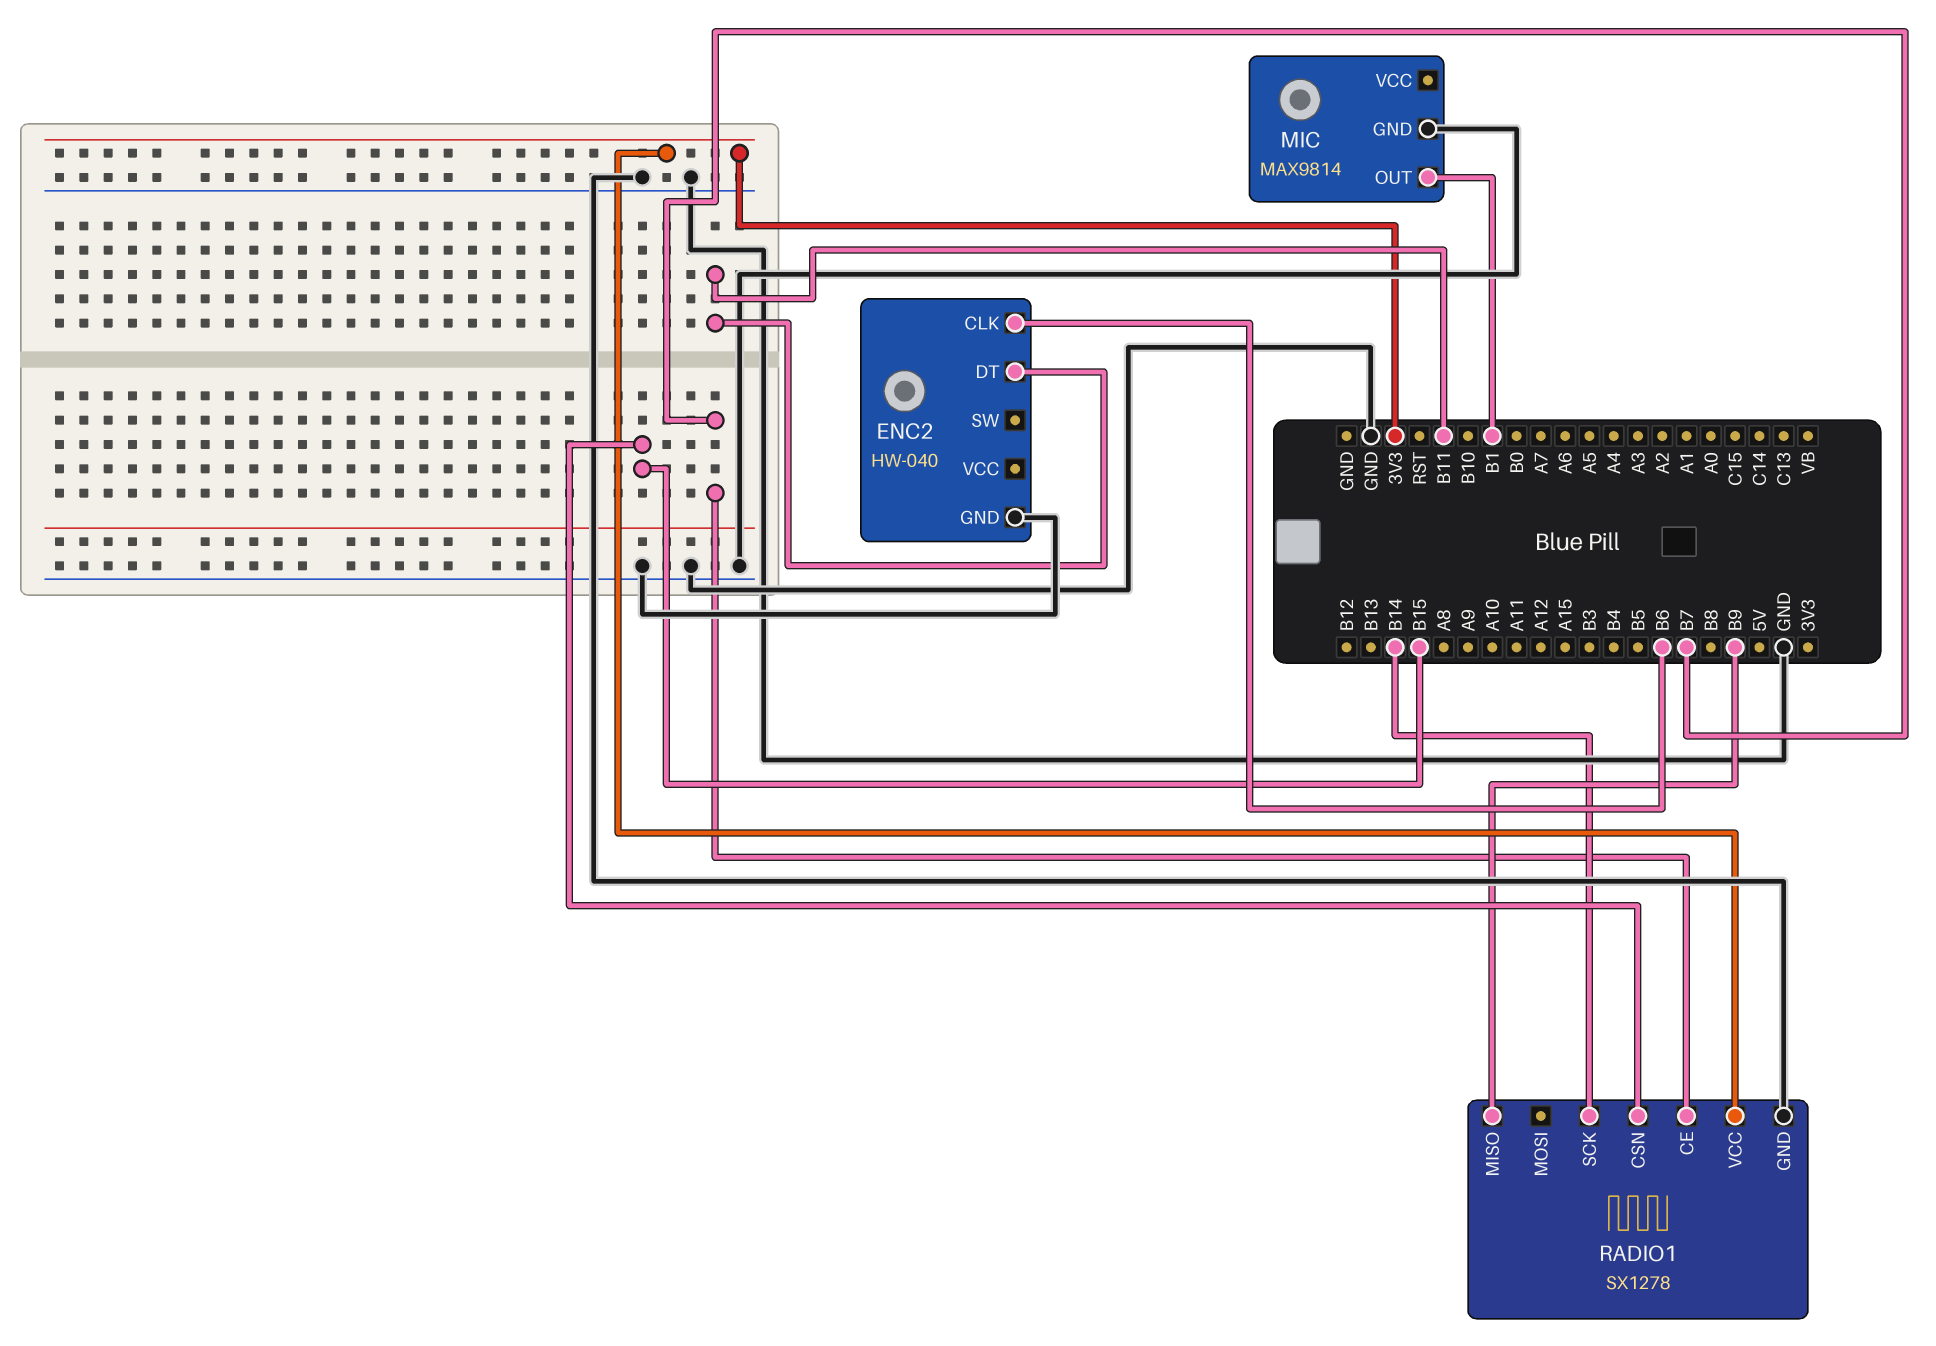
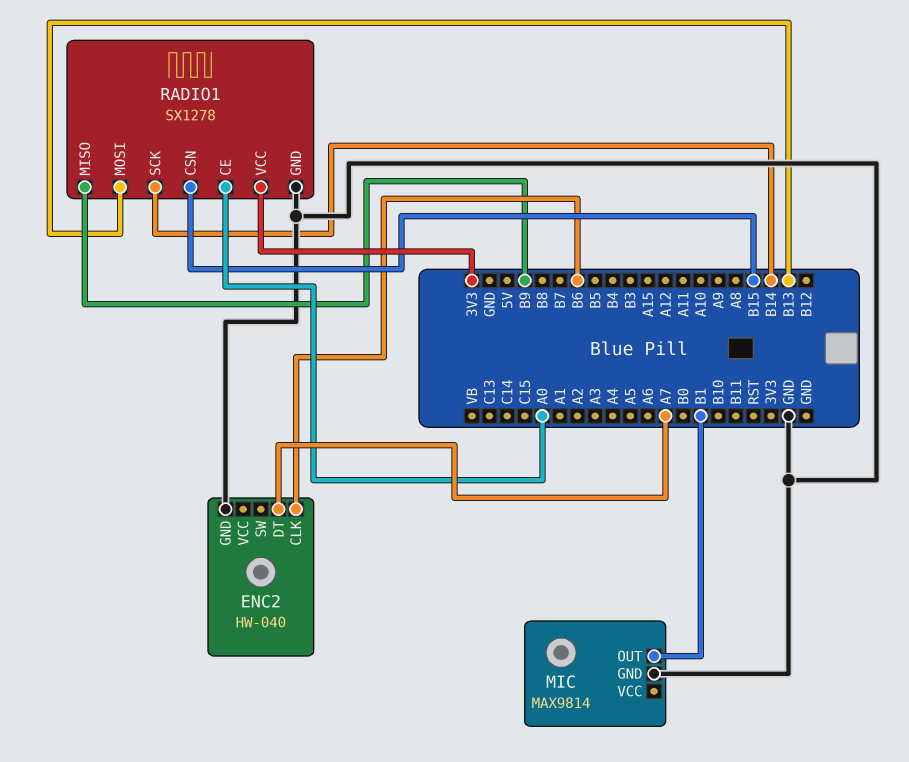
ENC2 pin DT: B11 -> A7
RADIO1 pin CE: B7 -> A0
RADIO1 pin MOSI: none -> B13

